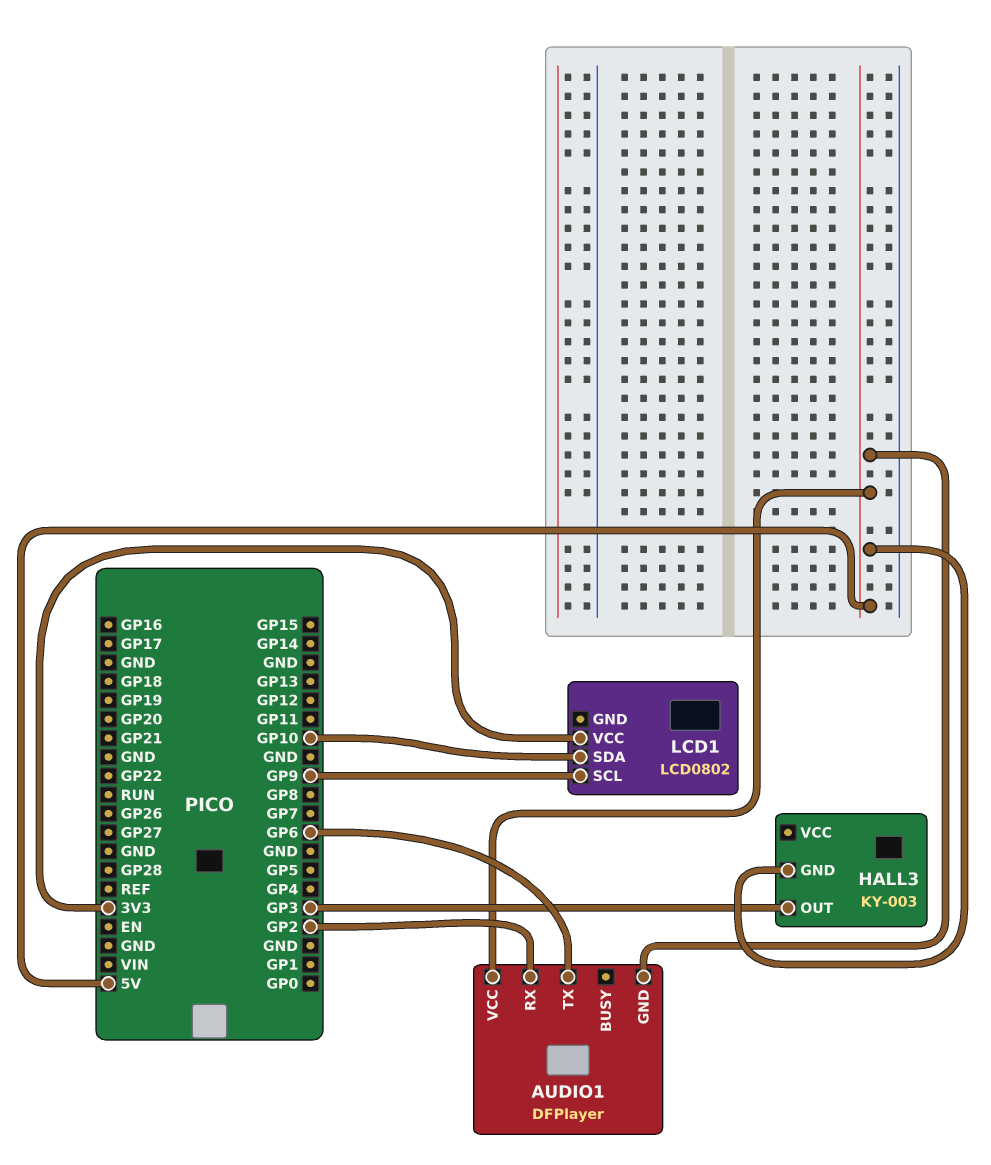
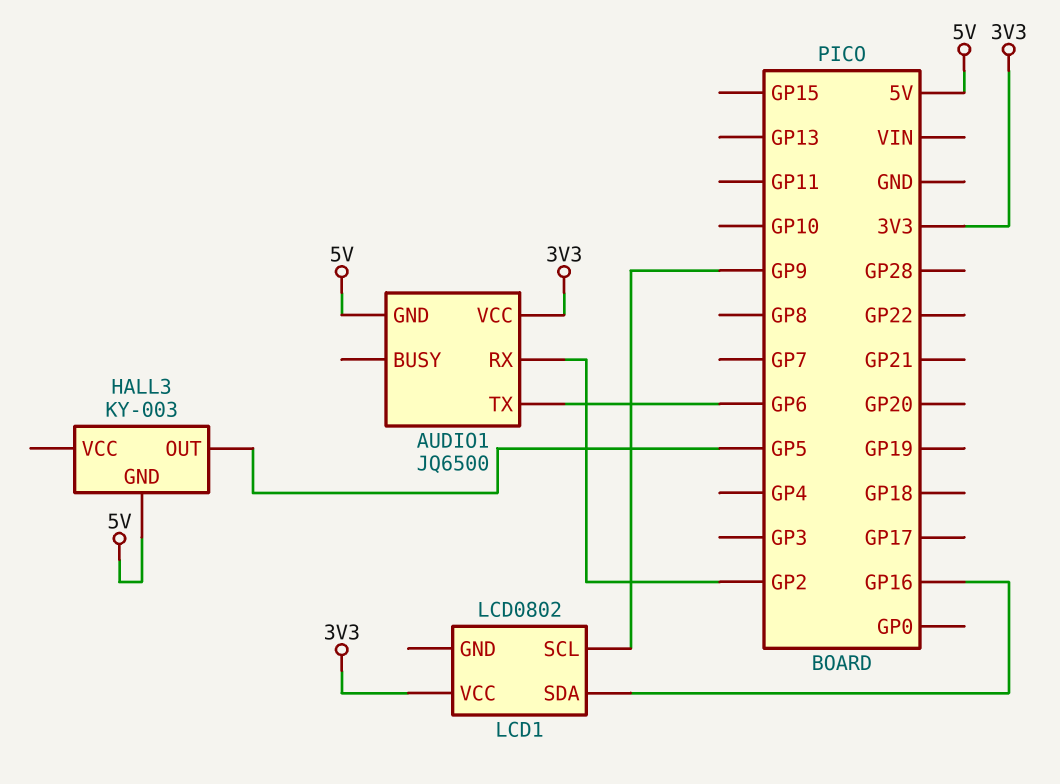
AUDIO1: DFPlayer -> JQ6500
AUDIO1 pin VCC: 5V -> 3V3
HALL3 pin OUT: GP3 -> GP5
LCD1 pin SDA: GP10 -> GP16

